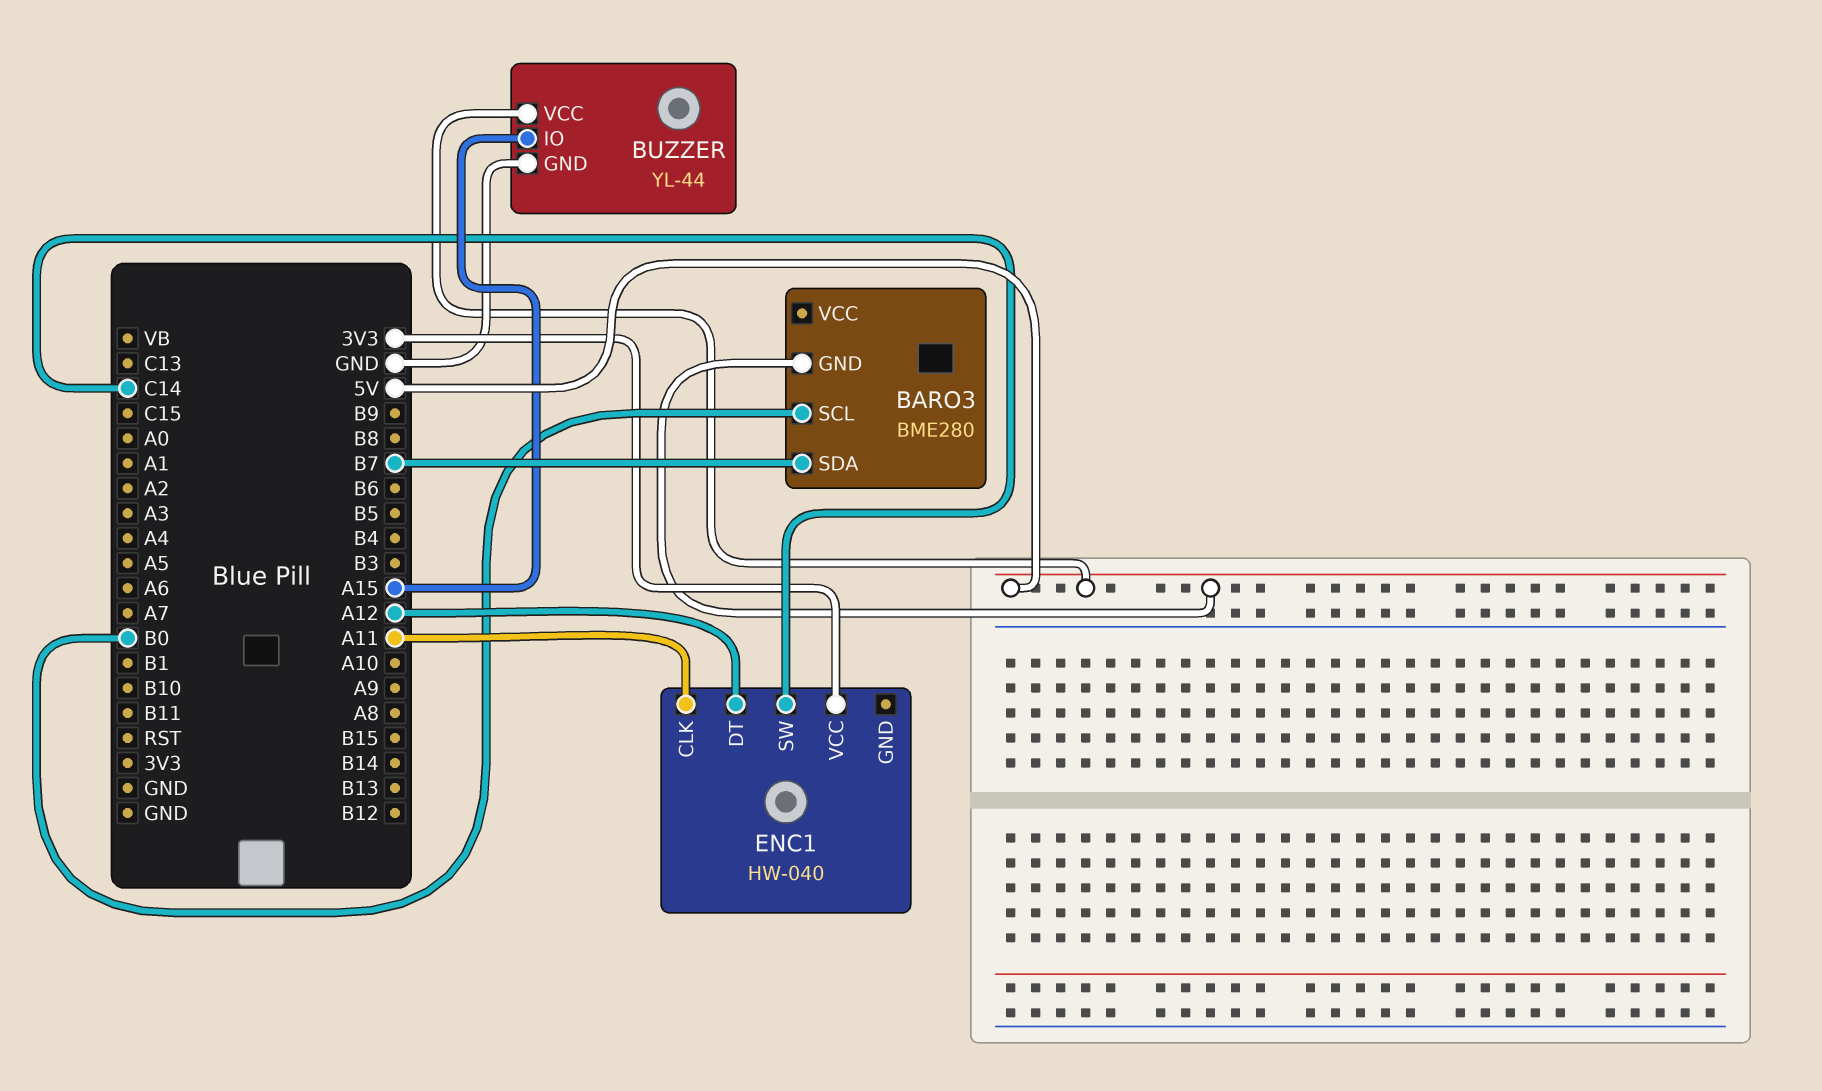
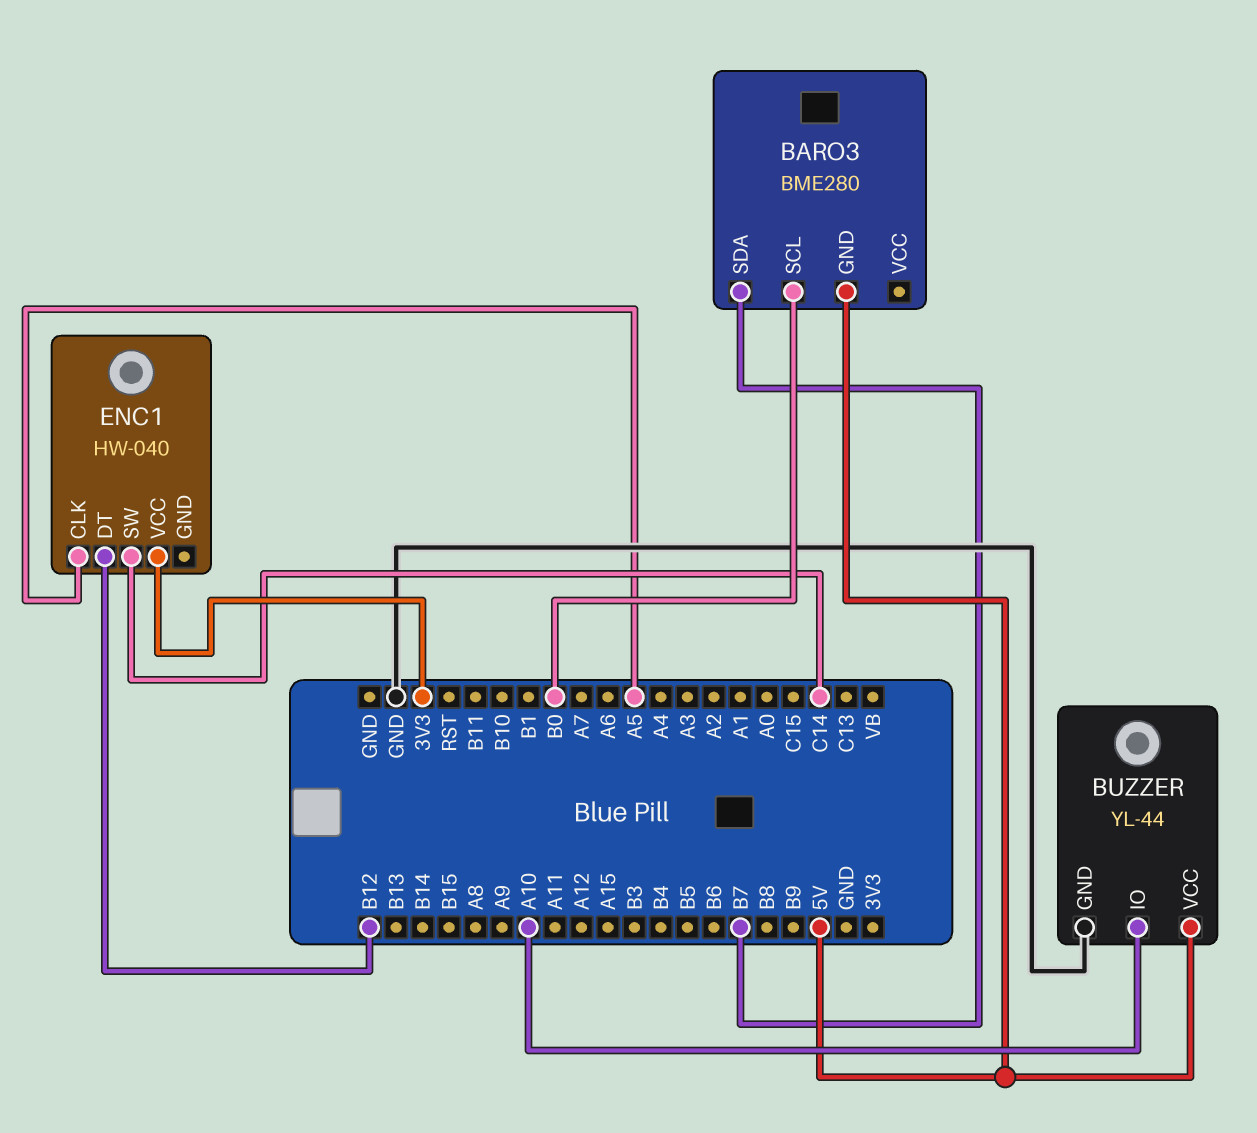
BUZZER pin IO: A15 -> A10
ENC1 pin CLK: A11 -> A5
ENC1 pin DT: A12 -> B12

